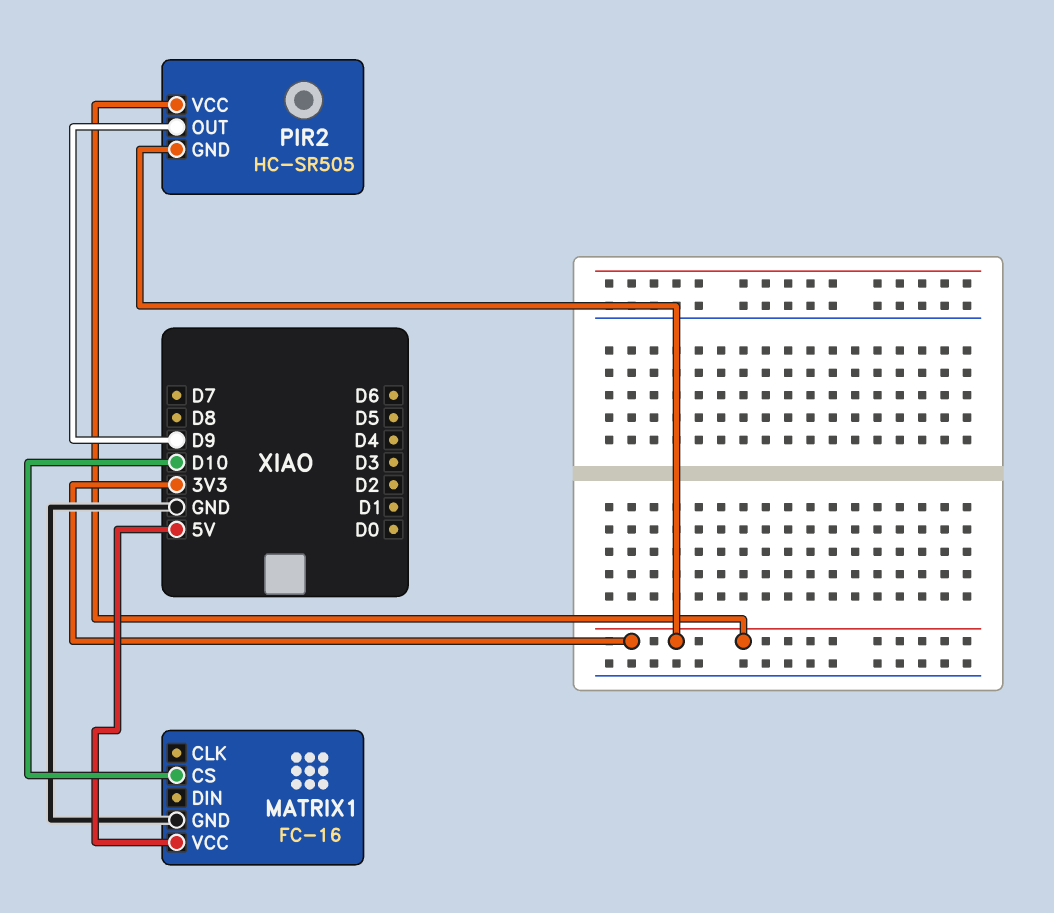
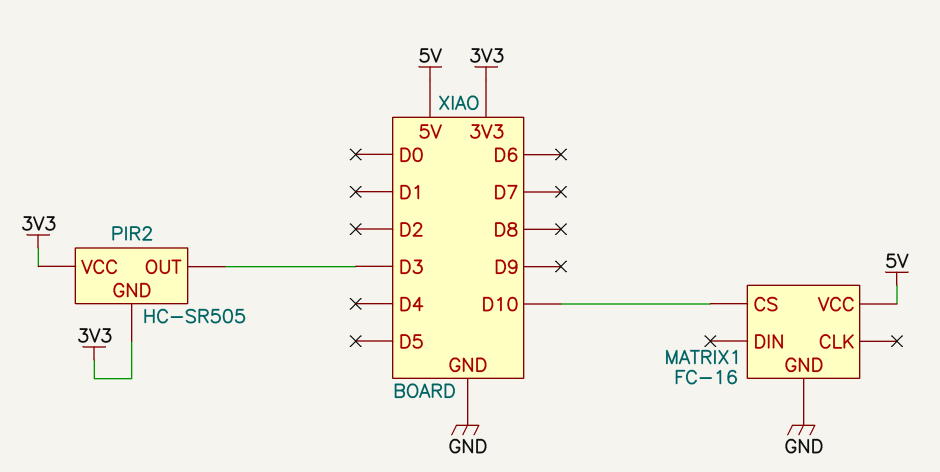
PIR2 pin OUT: D9 -> D3

